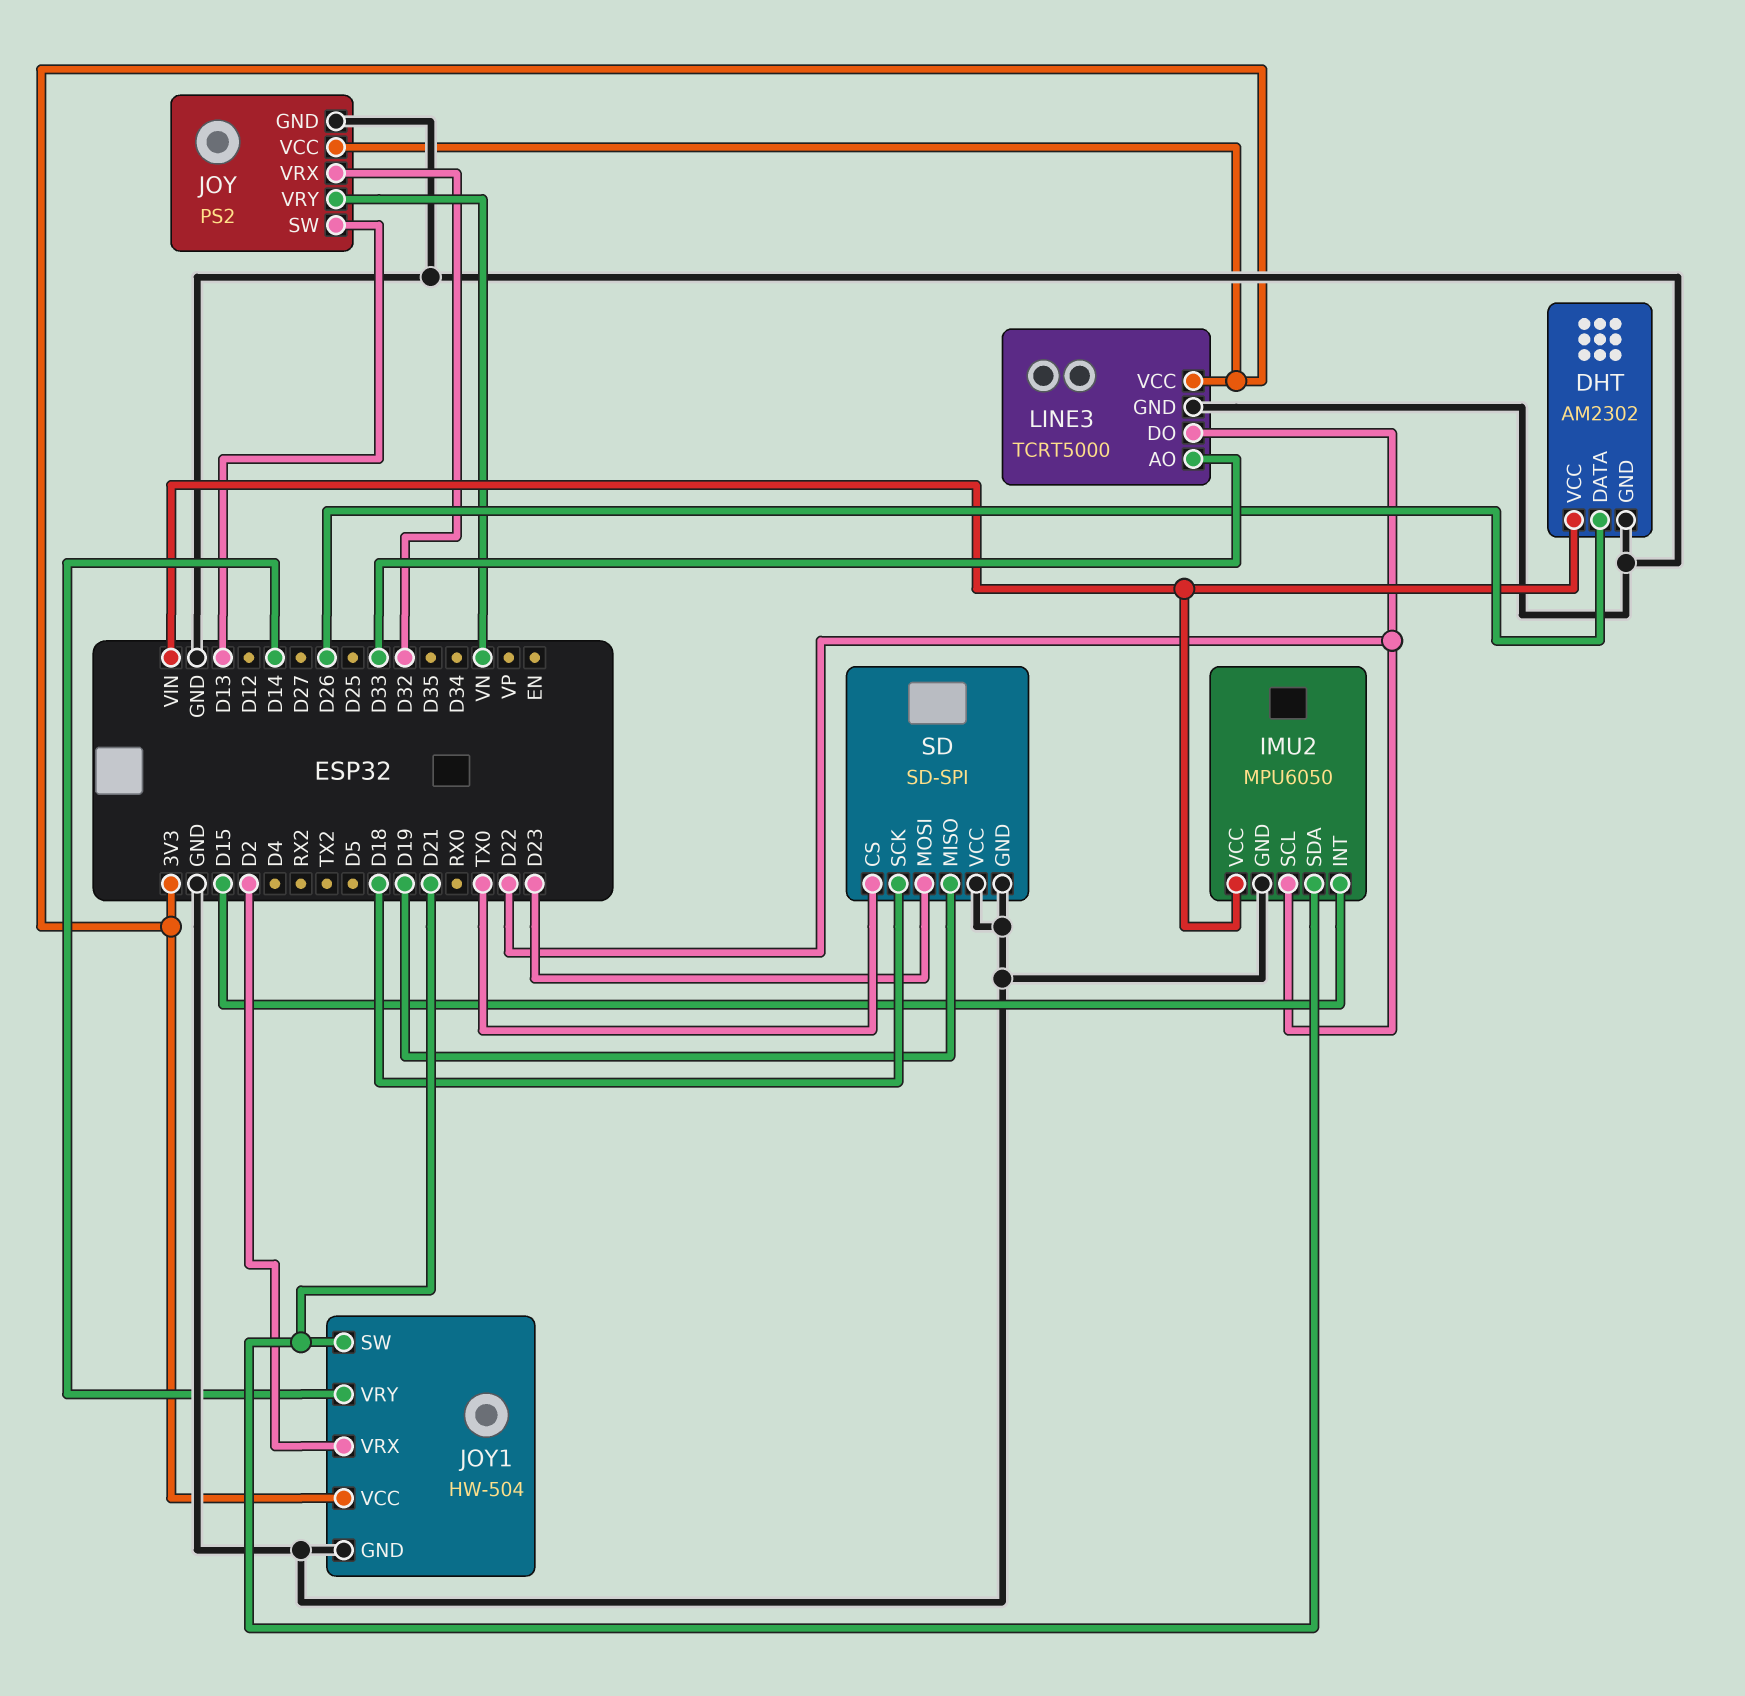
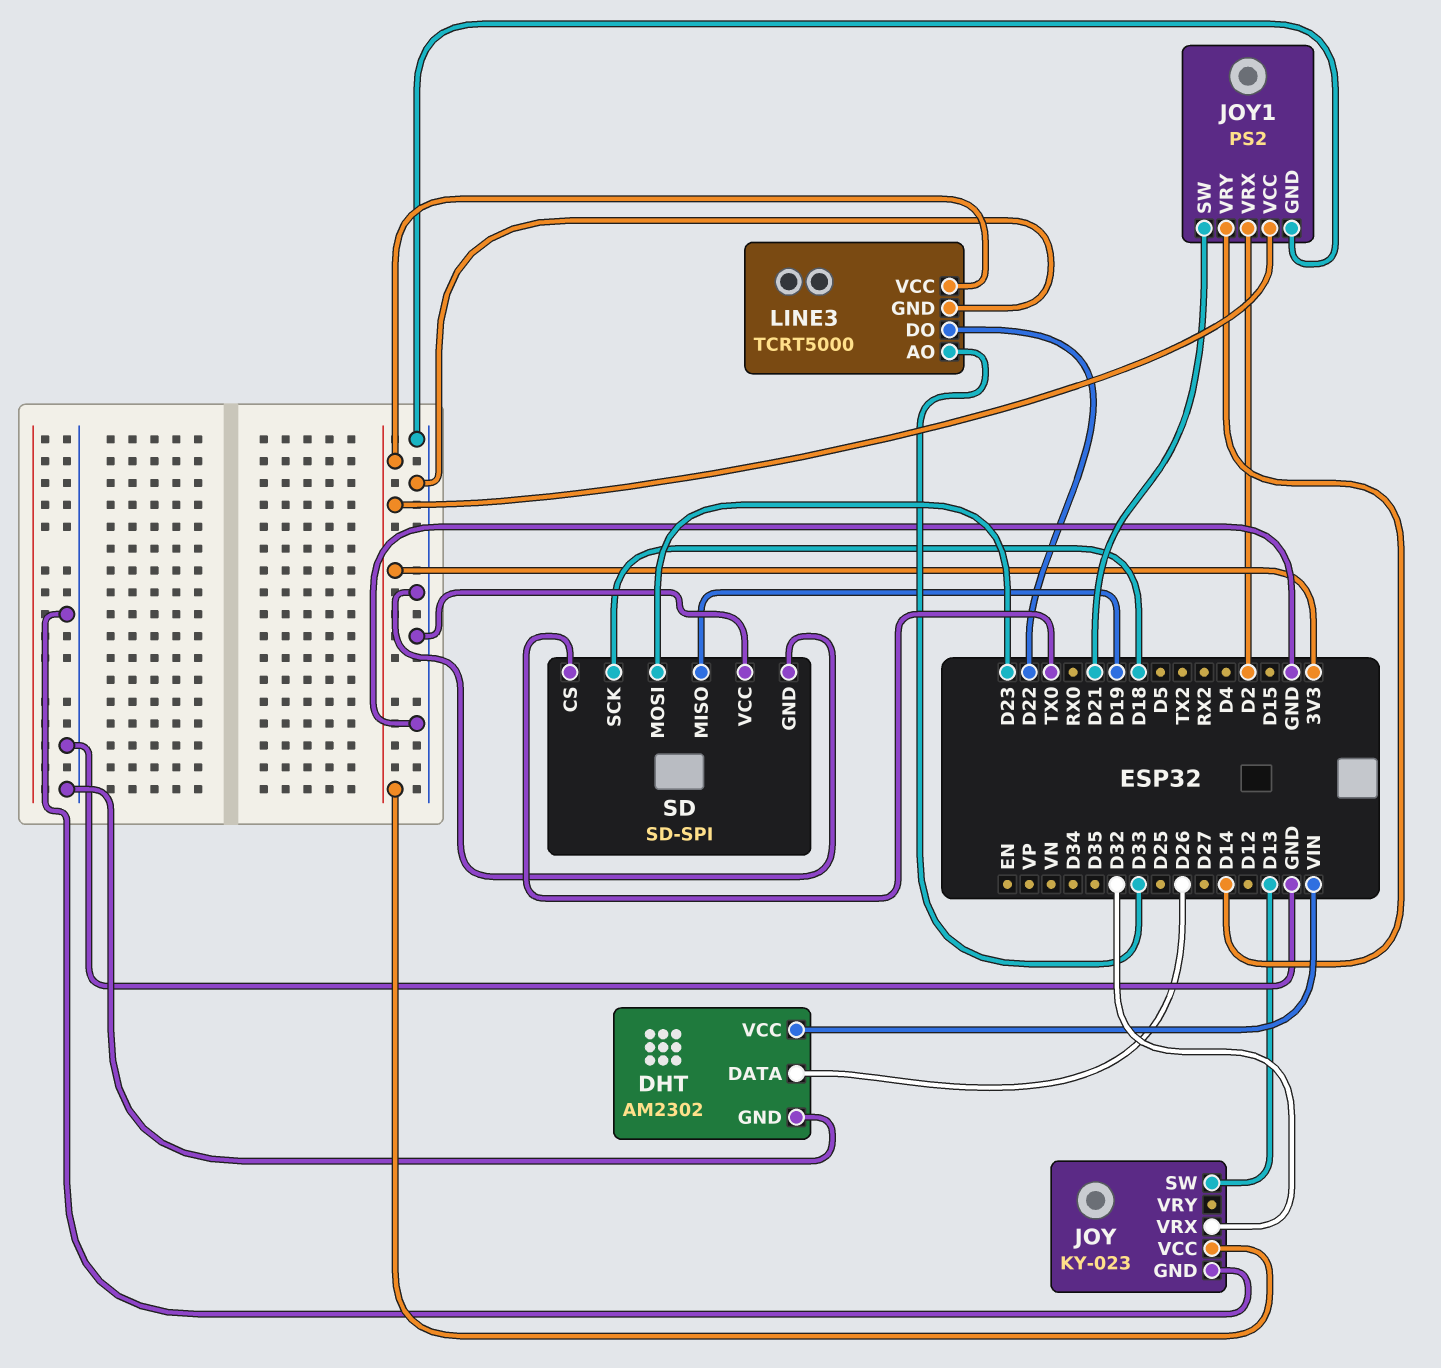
IMU2: MPU6050 -> none
IMU2 pin GND: GND -> none
IMU2 pin INT: D15 -> none
IMU2 pin SCL: D22 -> none
IMU2 pin SDA: D21 -> none
IMU2 pin VCC: VIN -> none
JOY: PS2 -> KY-023
JOY pin VRY: VN -> none
JOY1: HW-504 -> PS2

